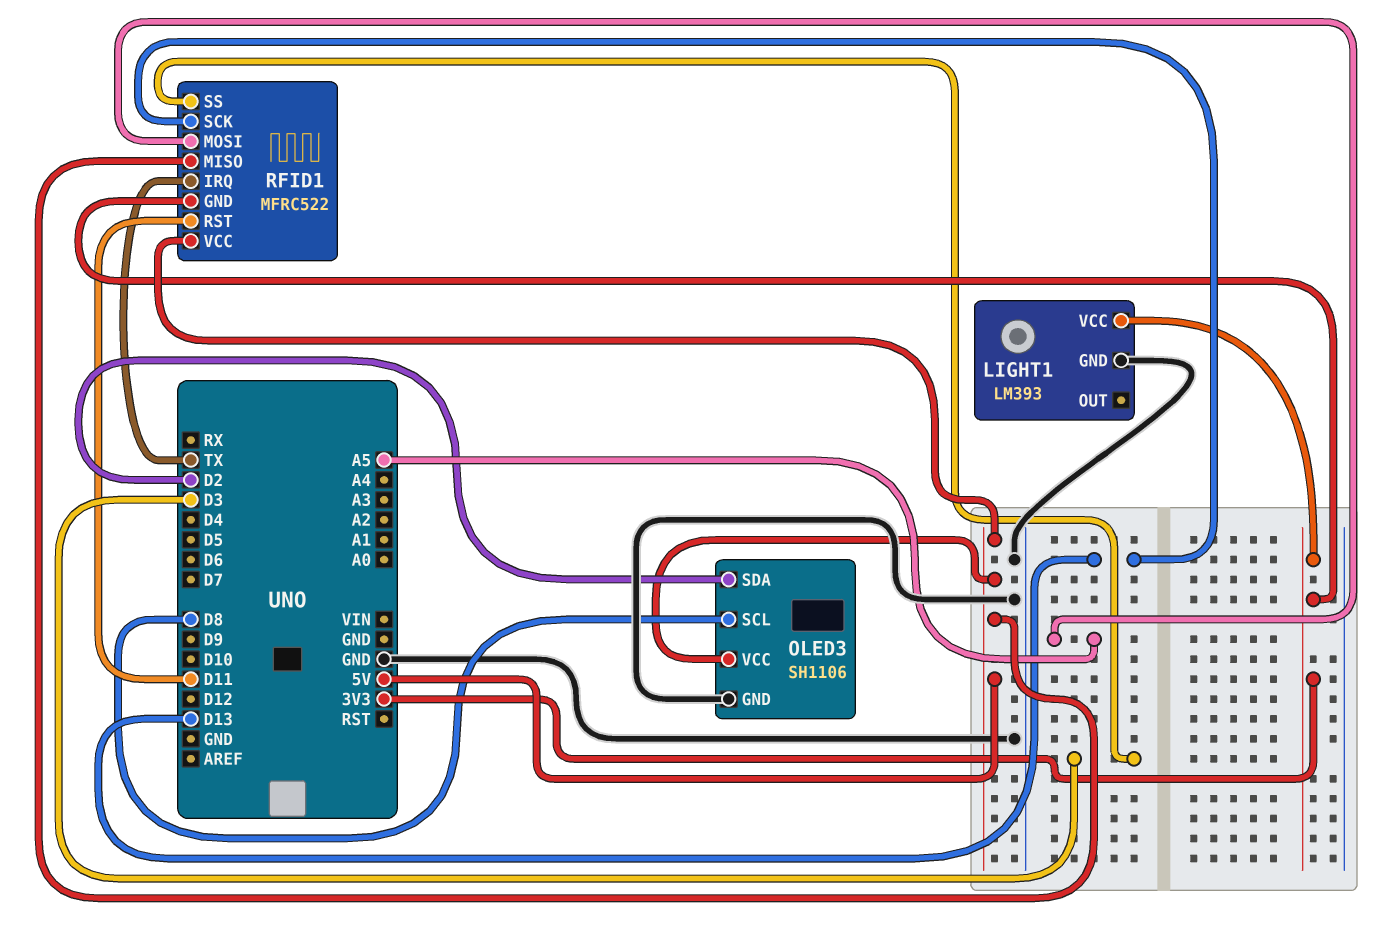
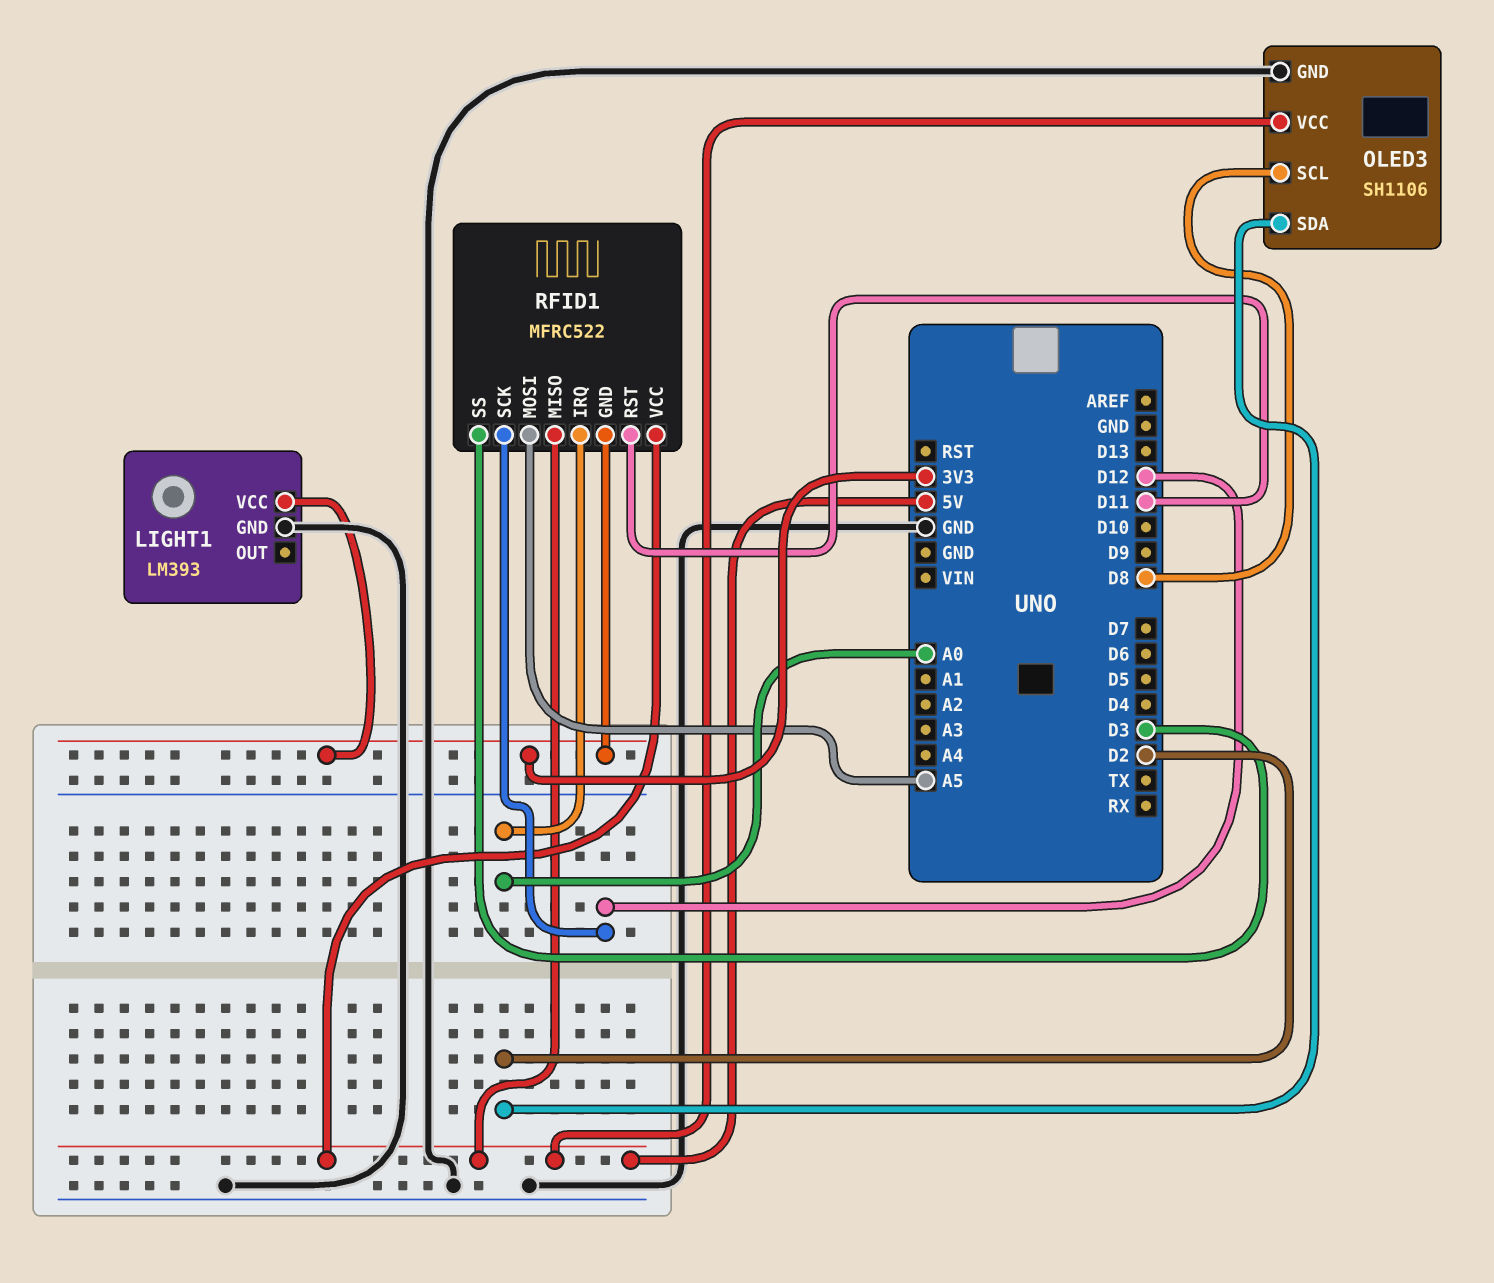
RFID1 pin IRQ: TX -> A0
RFID1 pin SCK: D13 -> D12

